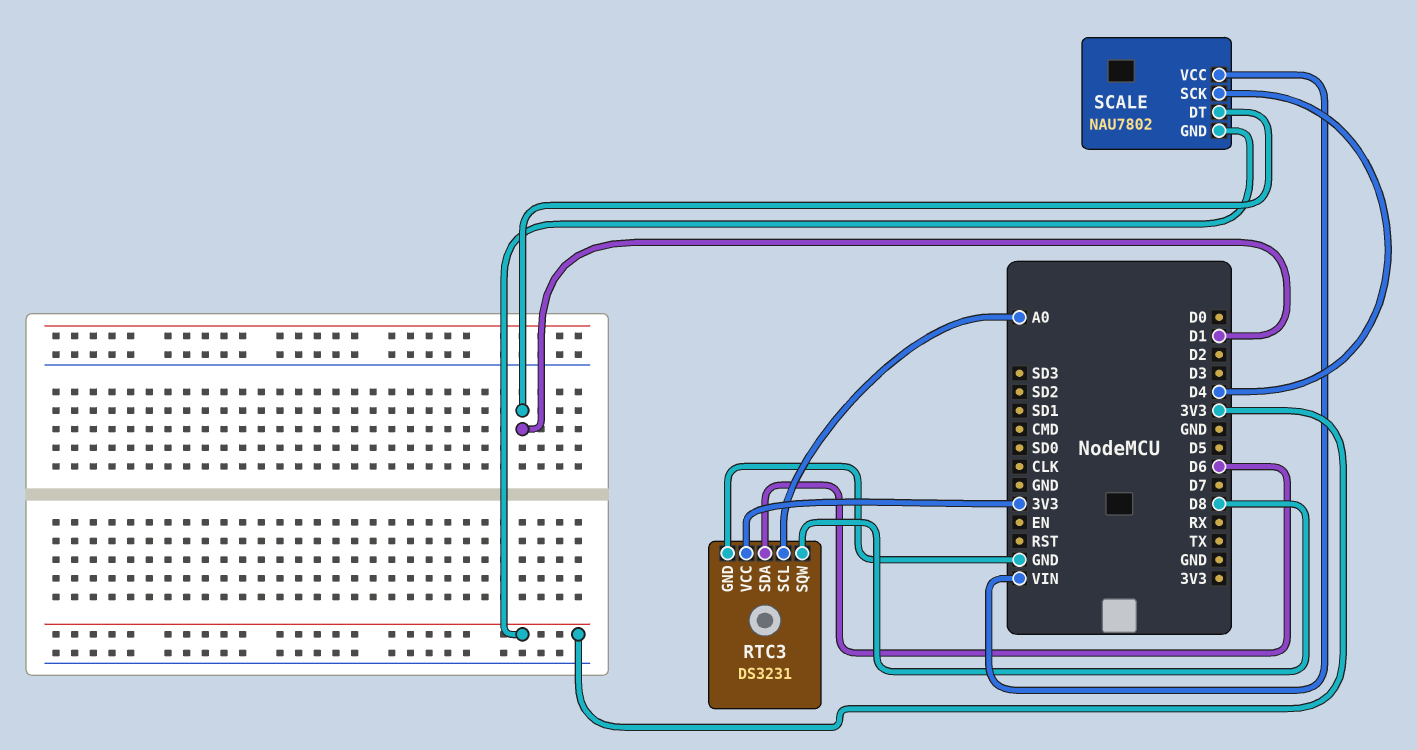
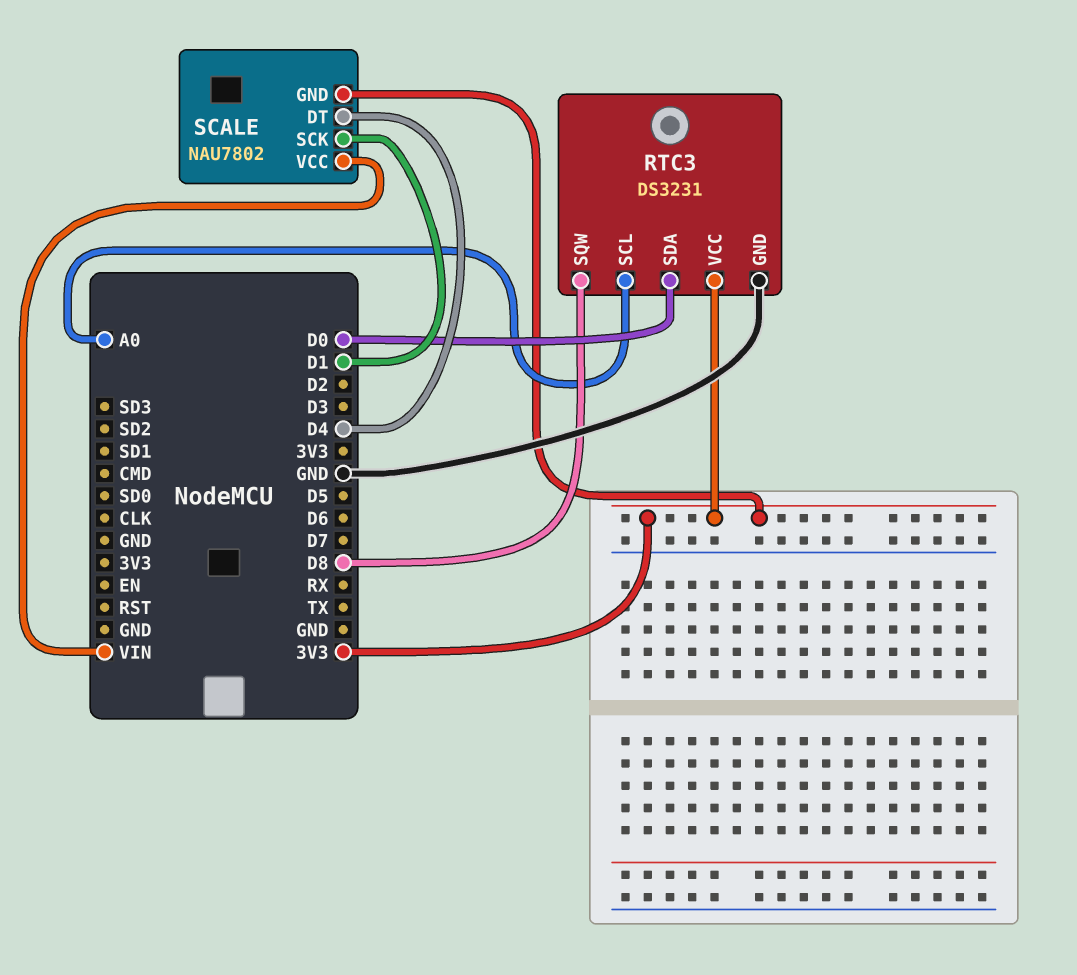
RTC3 pin SDA: D6 -> D0
SCALE pin DT: D1 -> D4
SCALE pin SCK: D4 -> D1

